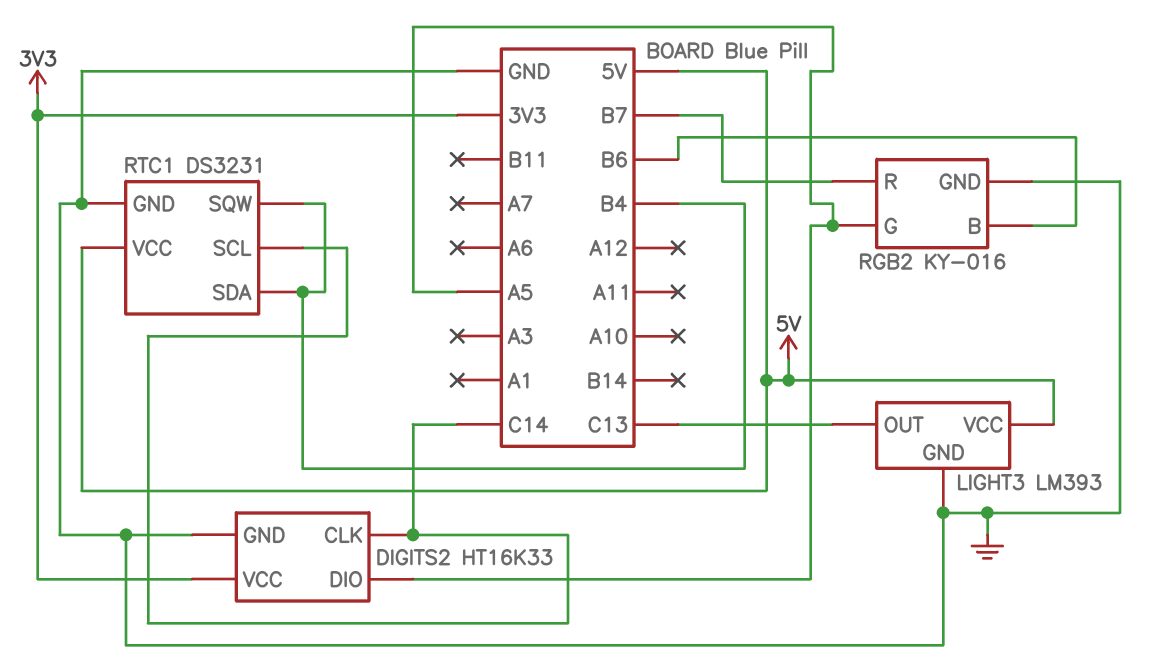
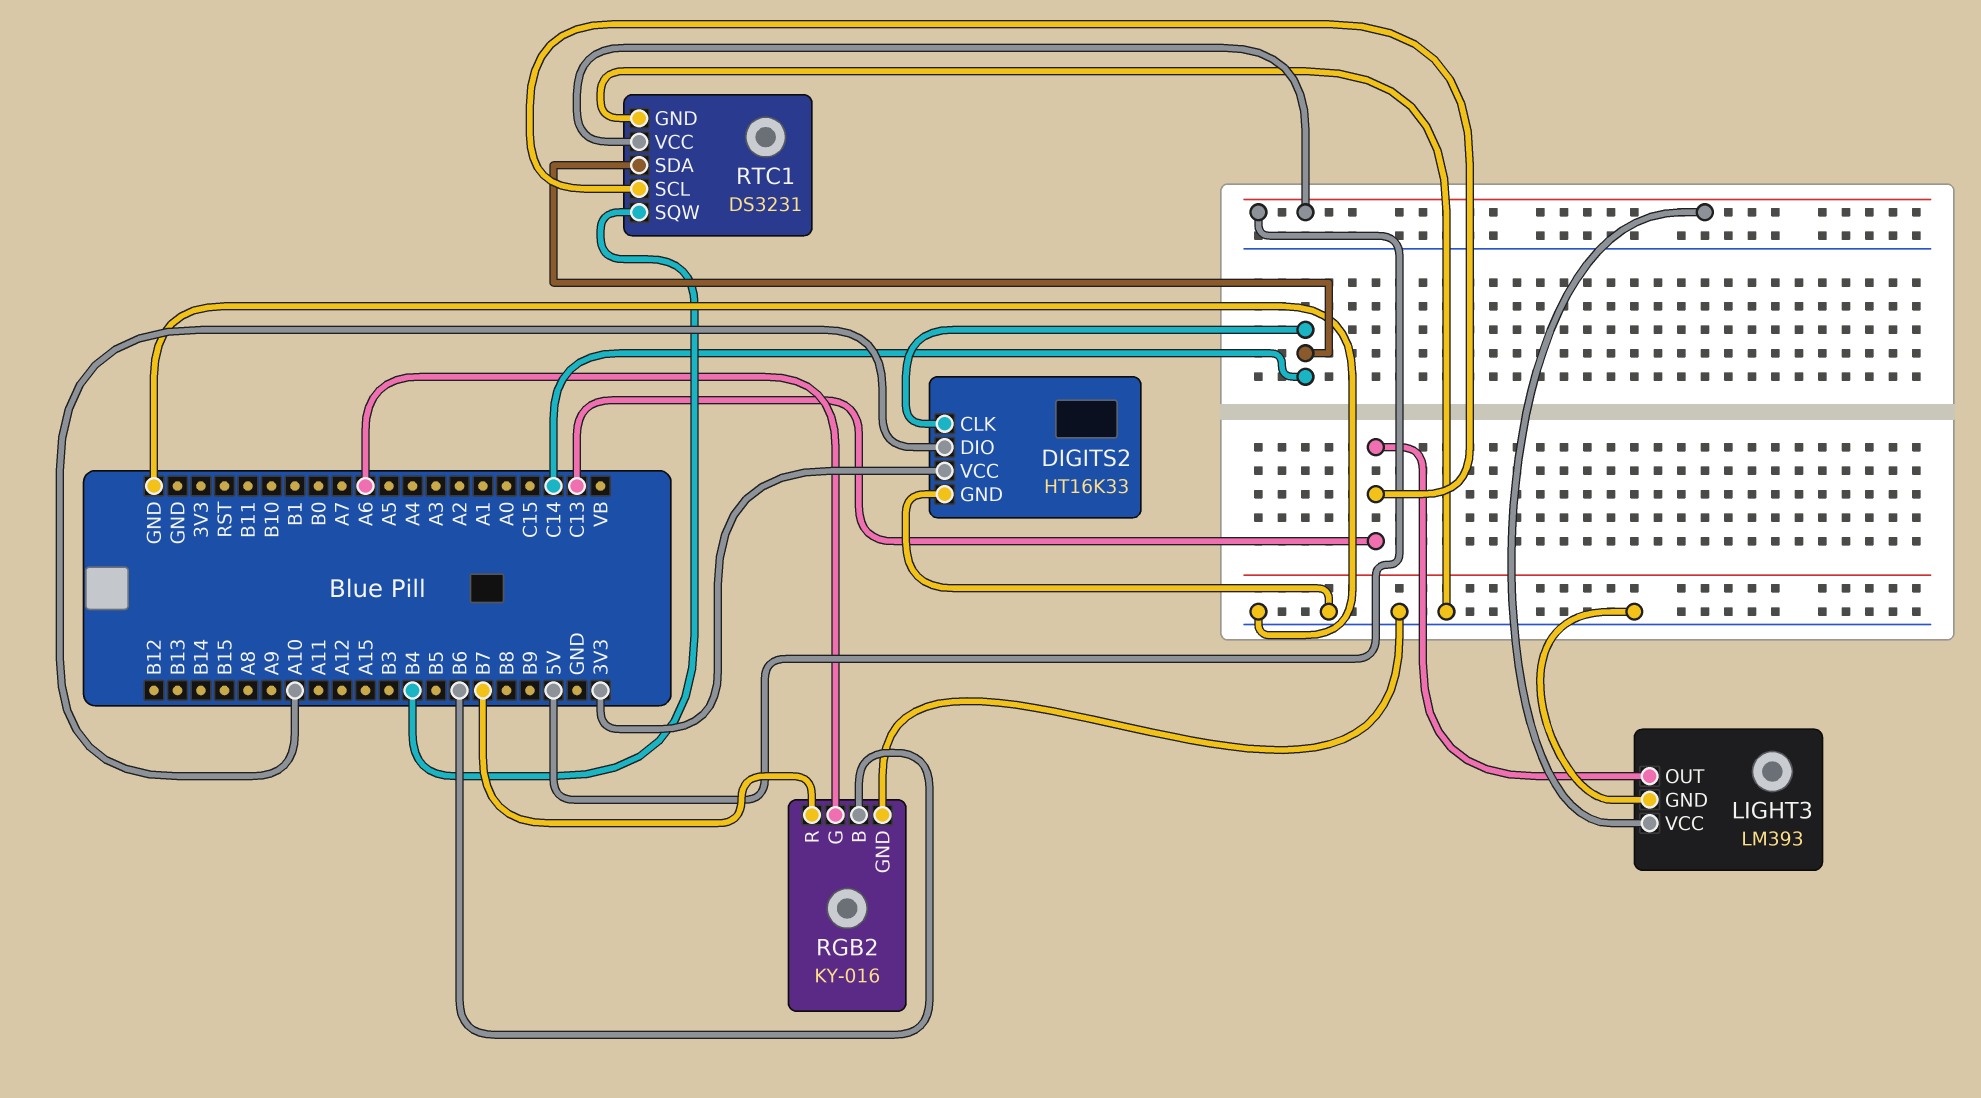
DIGITS2 pin DIO: A5 -> A10
RGB2 pin G: A5 -> A6
RTC1 pin SCL: C14 -> C13
RTC1 pin SDA: B4 -> C14

